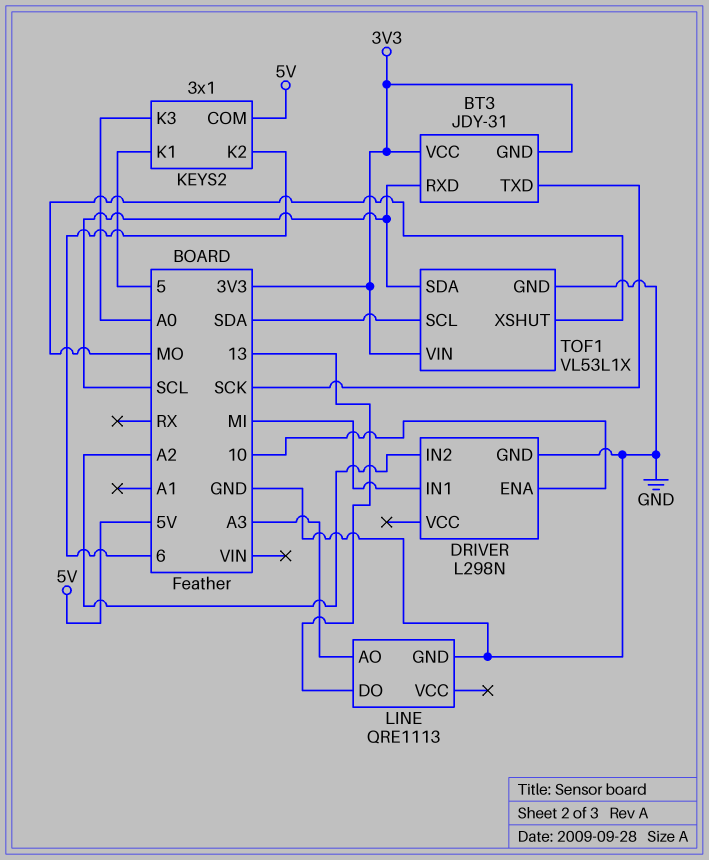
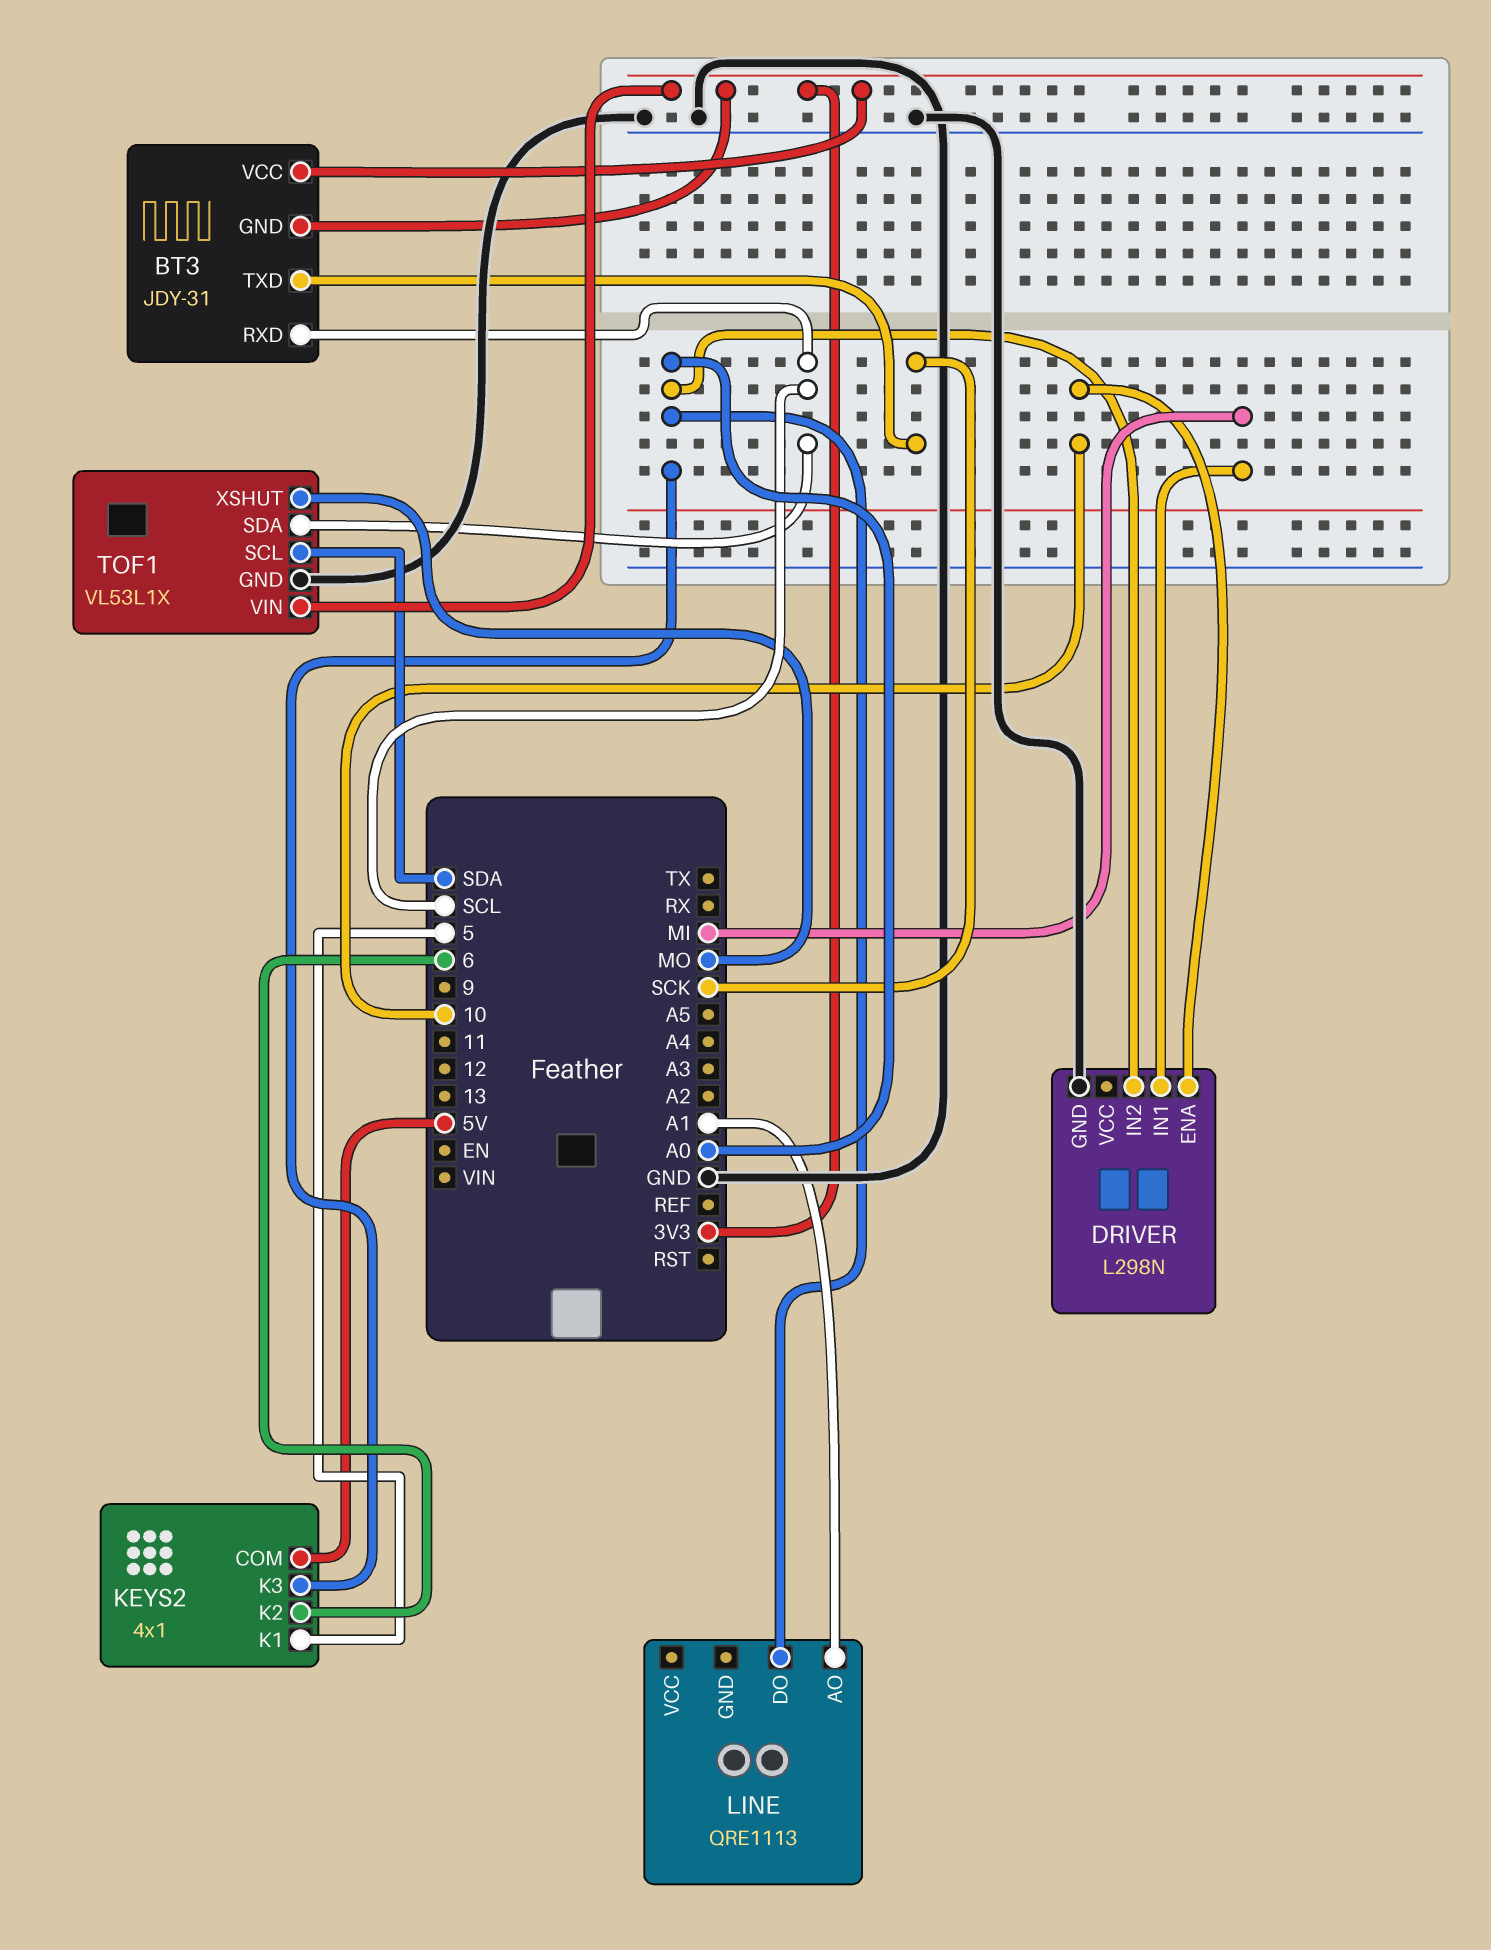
DRIVER pin IN2: A2 -> A0
KEYS2: 3x1 -> 4x1
LINE pin AO: A3 -> A1
LINE pin DO: 13 -> A0
LINE pin GND: GND -> none

